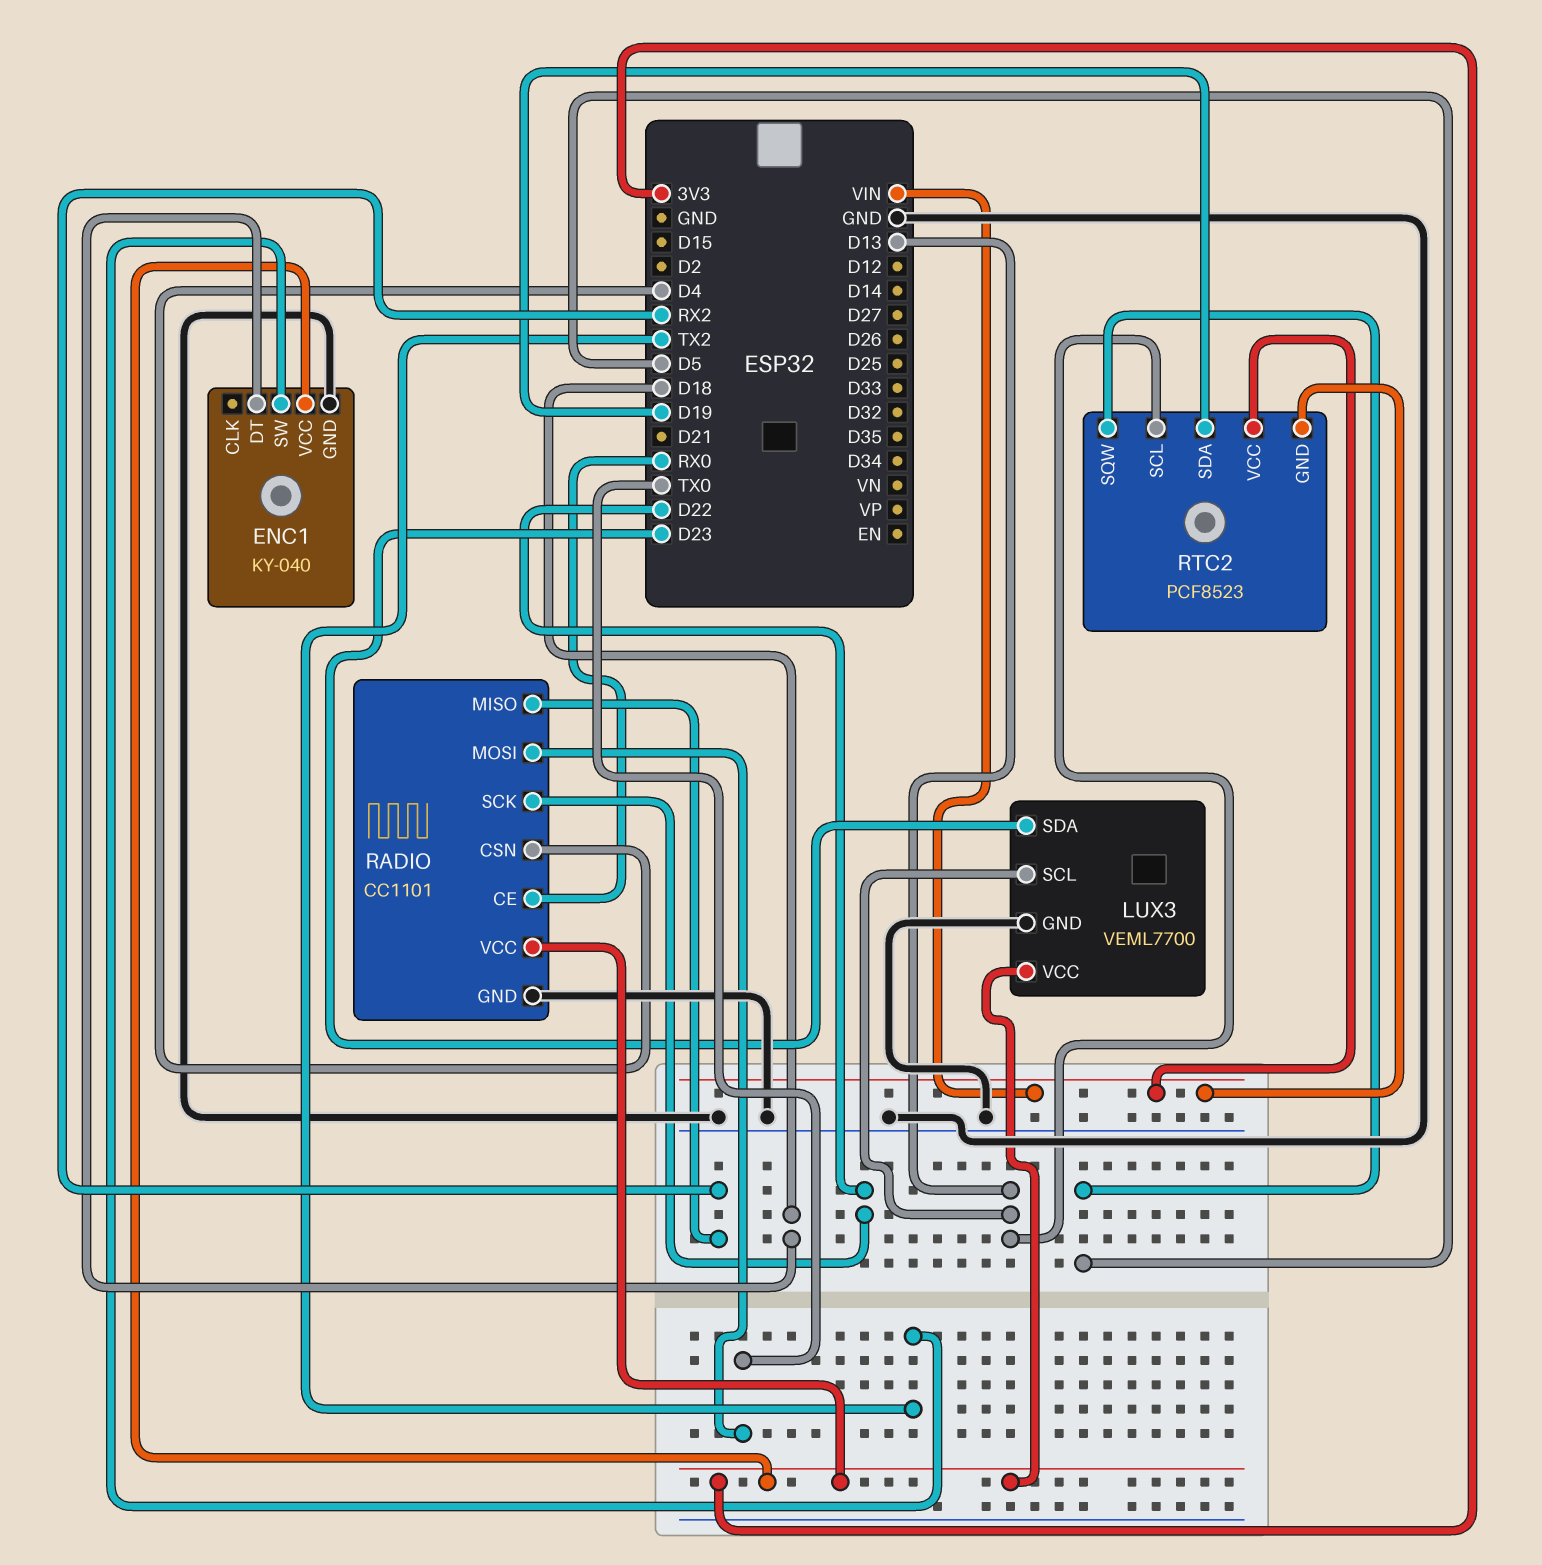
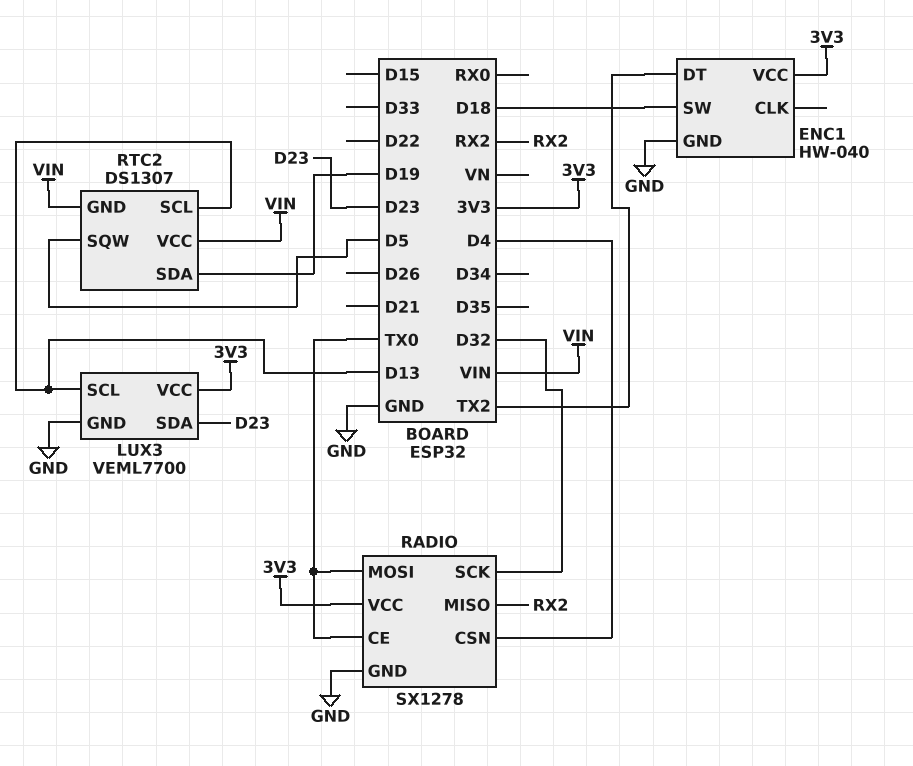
ENC1: KY-040 -> HW-040
ENC1 pin DT: D18 -> TX2
ENC1 pin SW: TX2 -> D18
RADIO: CC1101 -> SX1278
RADIO pin CE: RX0 -> TX0
RADIO pin SCK: D22 -> D32
RTC2: PCF8523 -> DS1307

